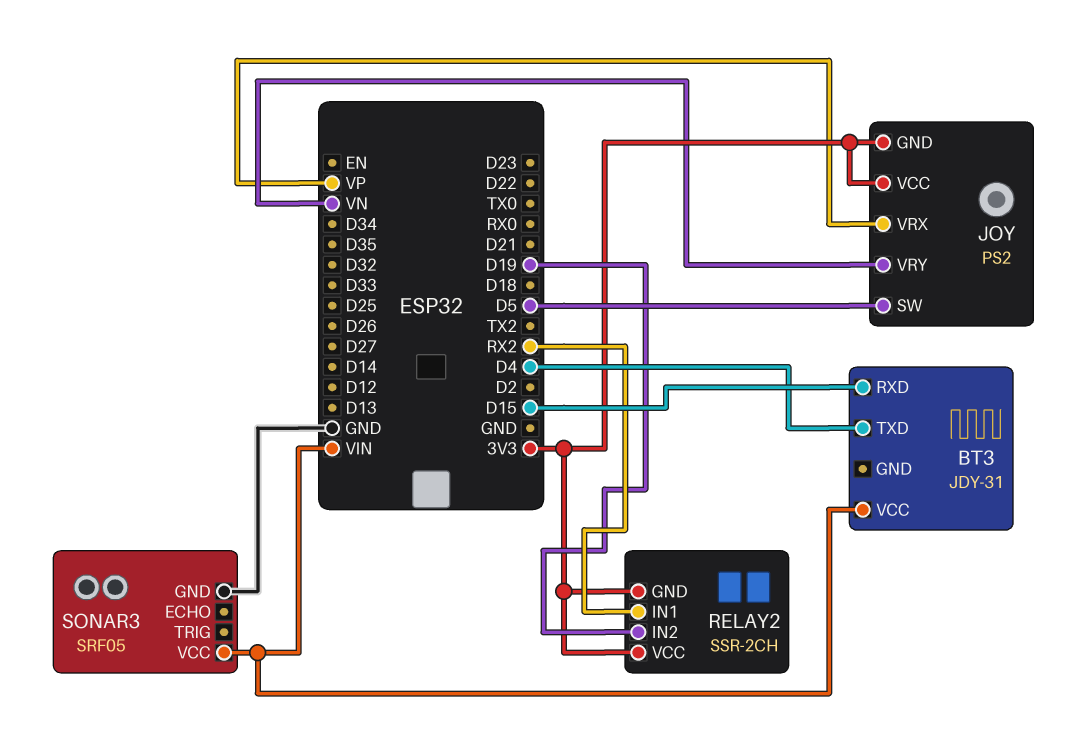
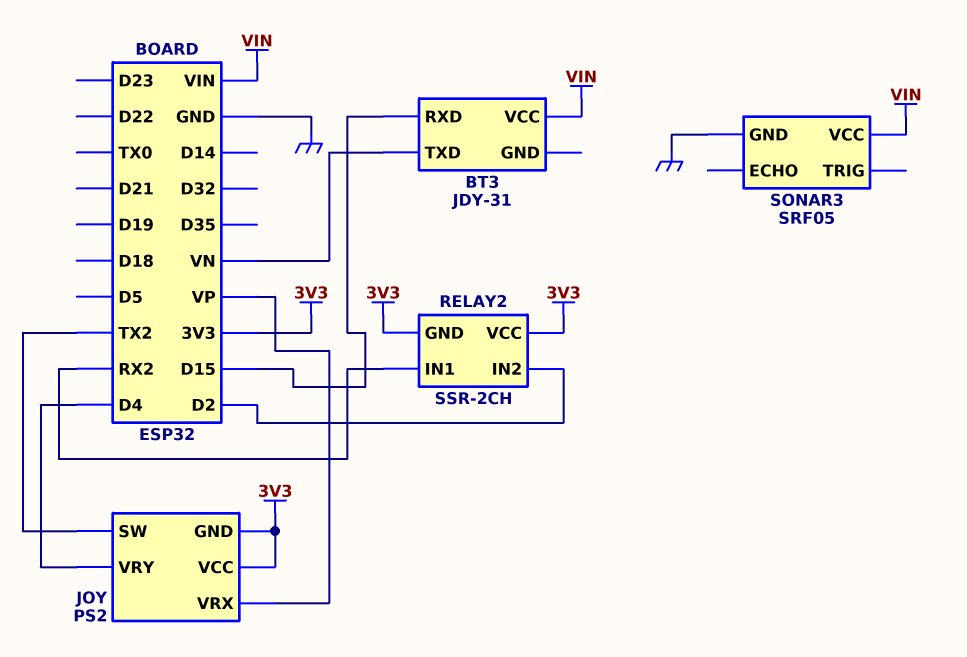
BT3 pin TXD: D4 -> VN
JOY pin SW: D5 -> TX2
JOY pin VRY: VN -> D4
RELAY2 pin IN2: D19 -> D2

